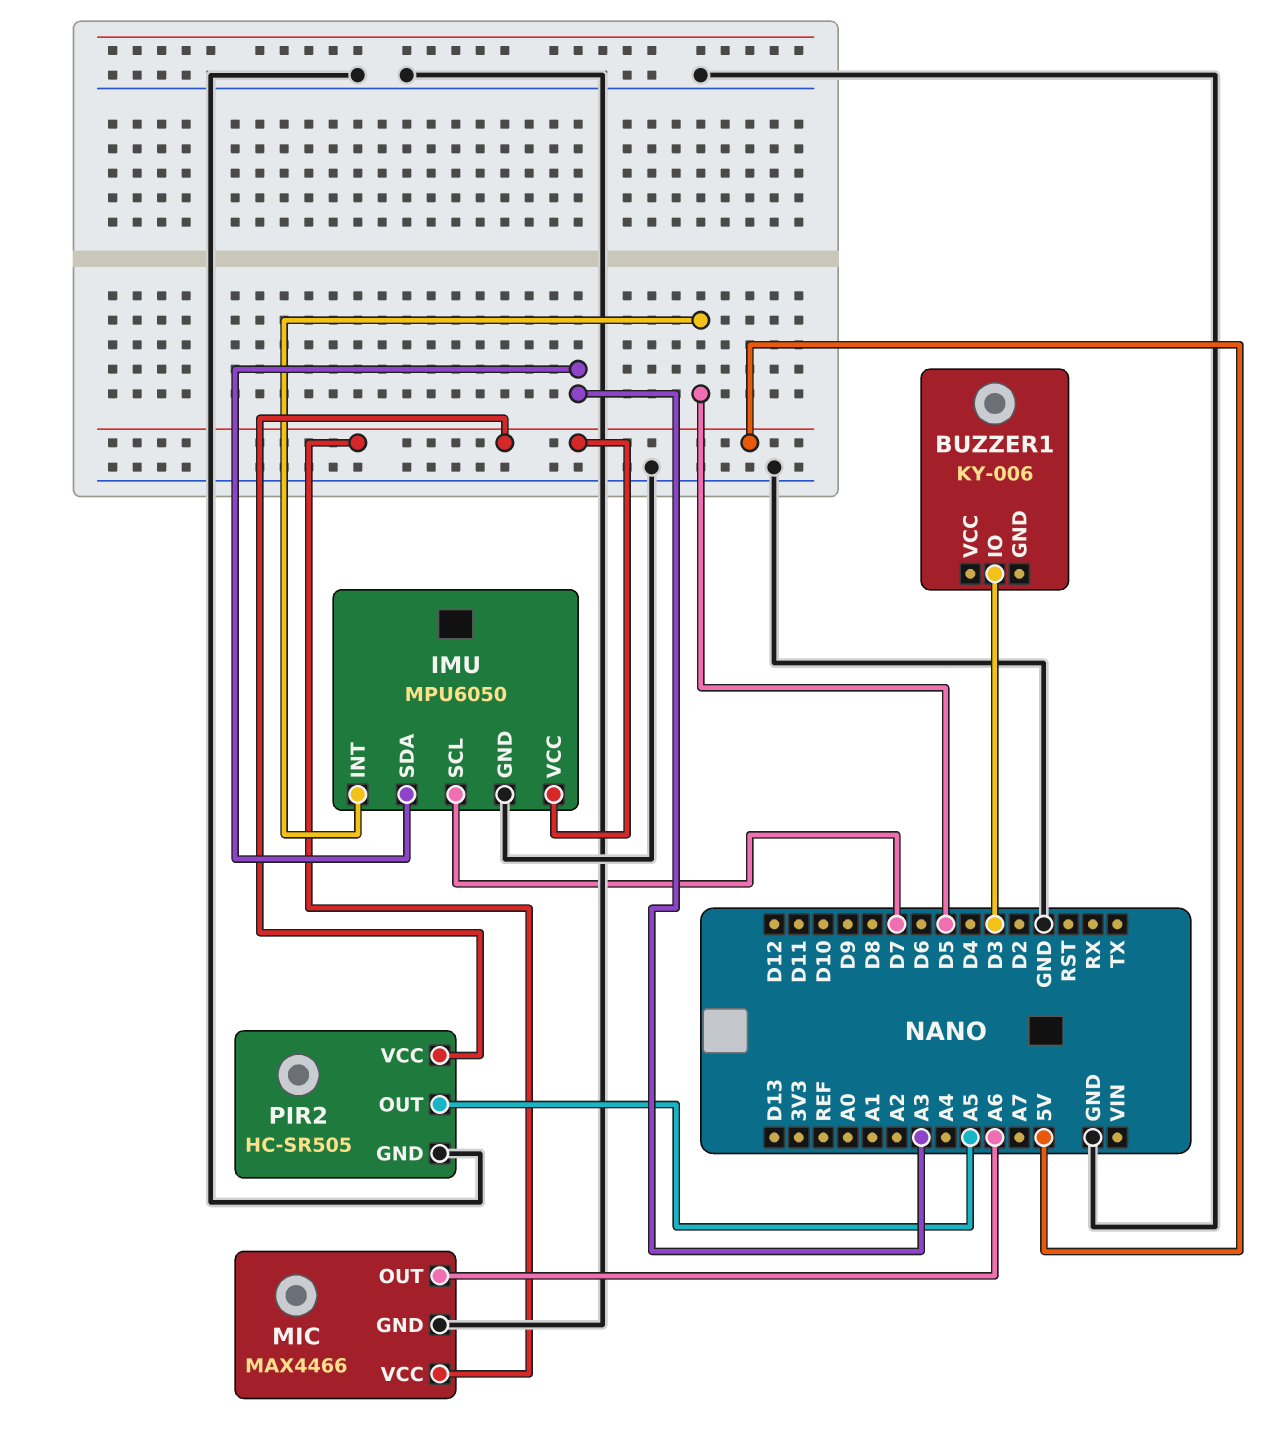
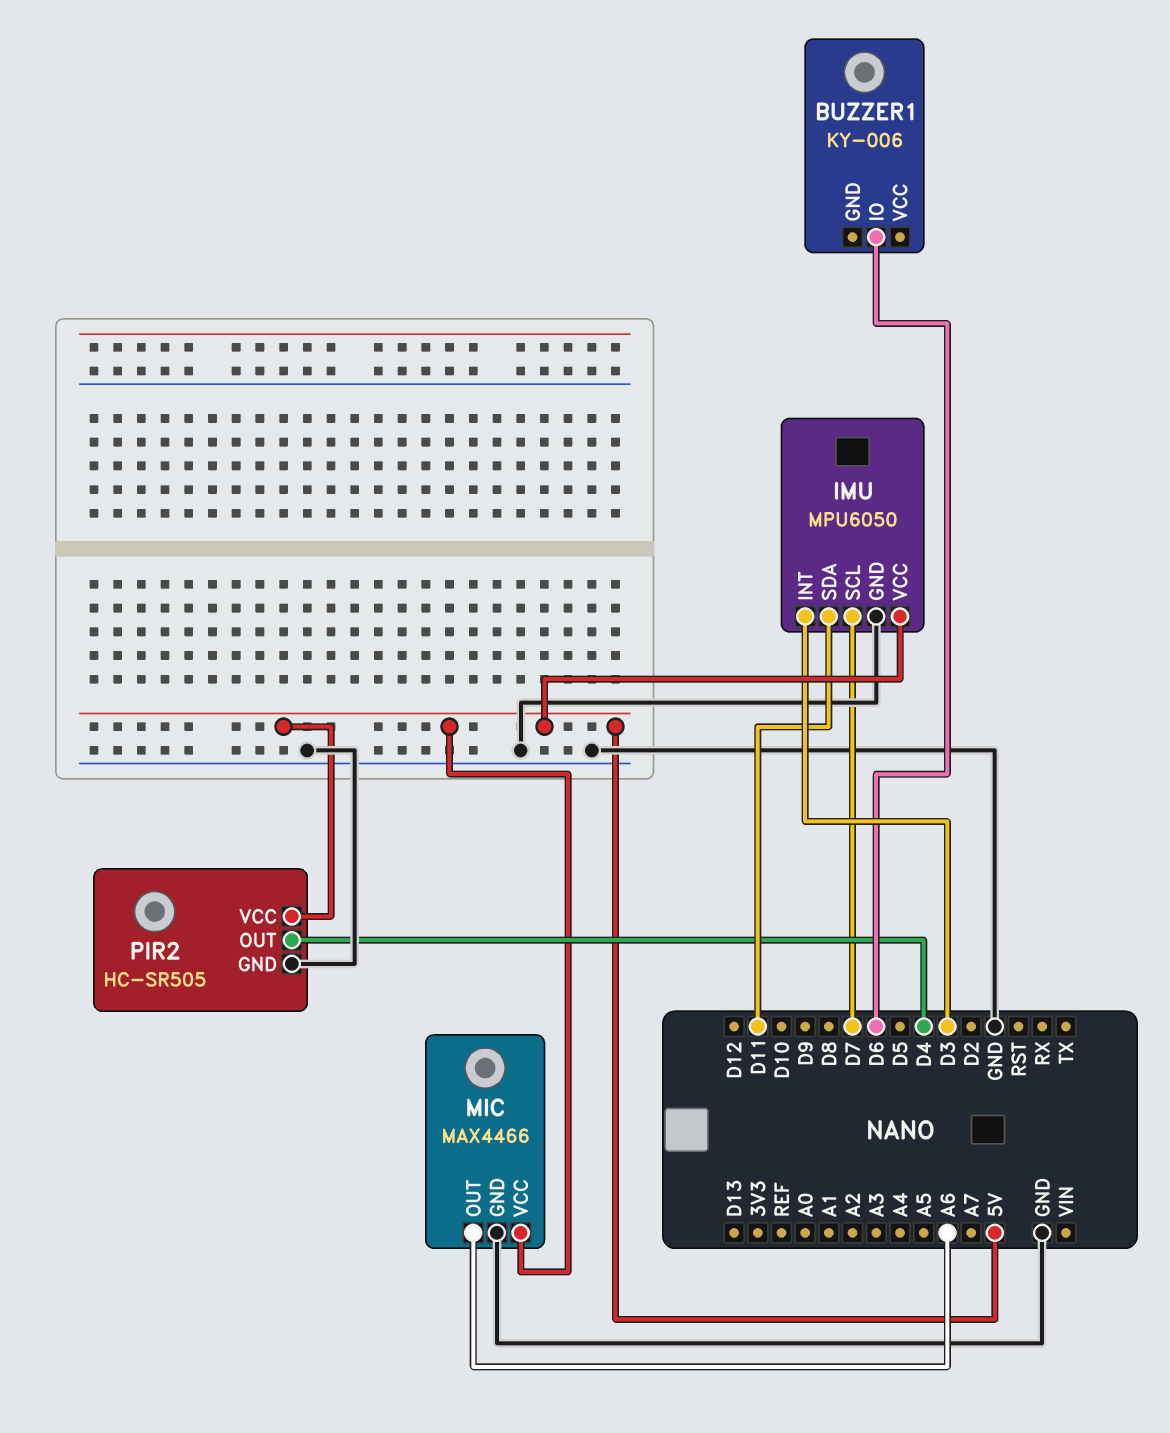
BUZZER1 pin IO: D3 -> D6
IMU pin INT: D5 -> D3
IMU pin SDA: A3 -> D11
PIR2 pin OUT: A5 -> D4

